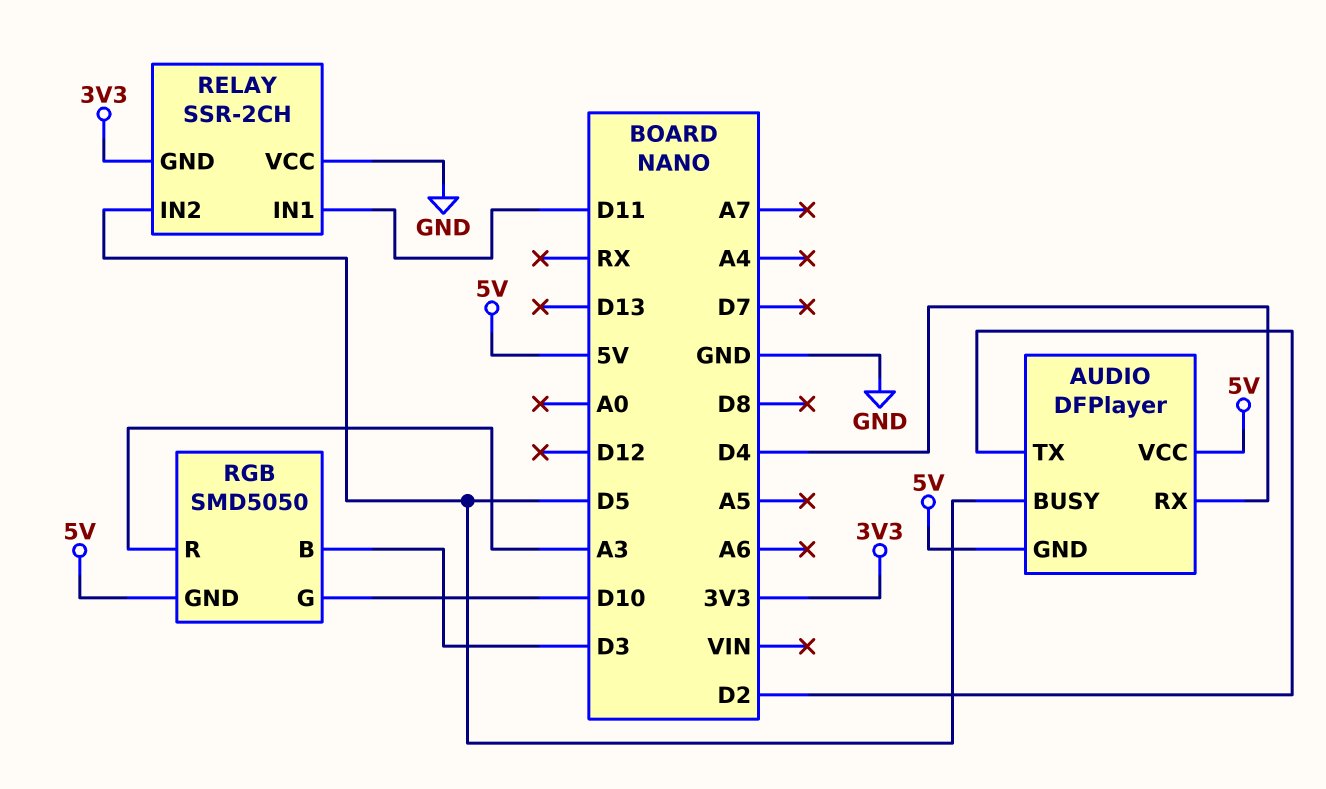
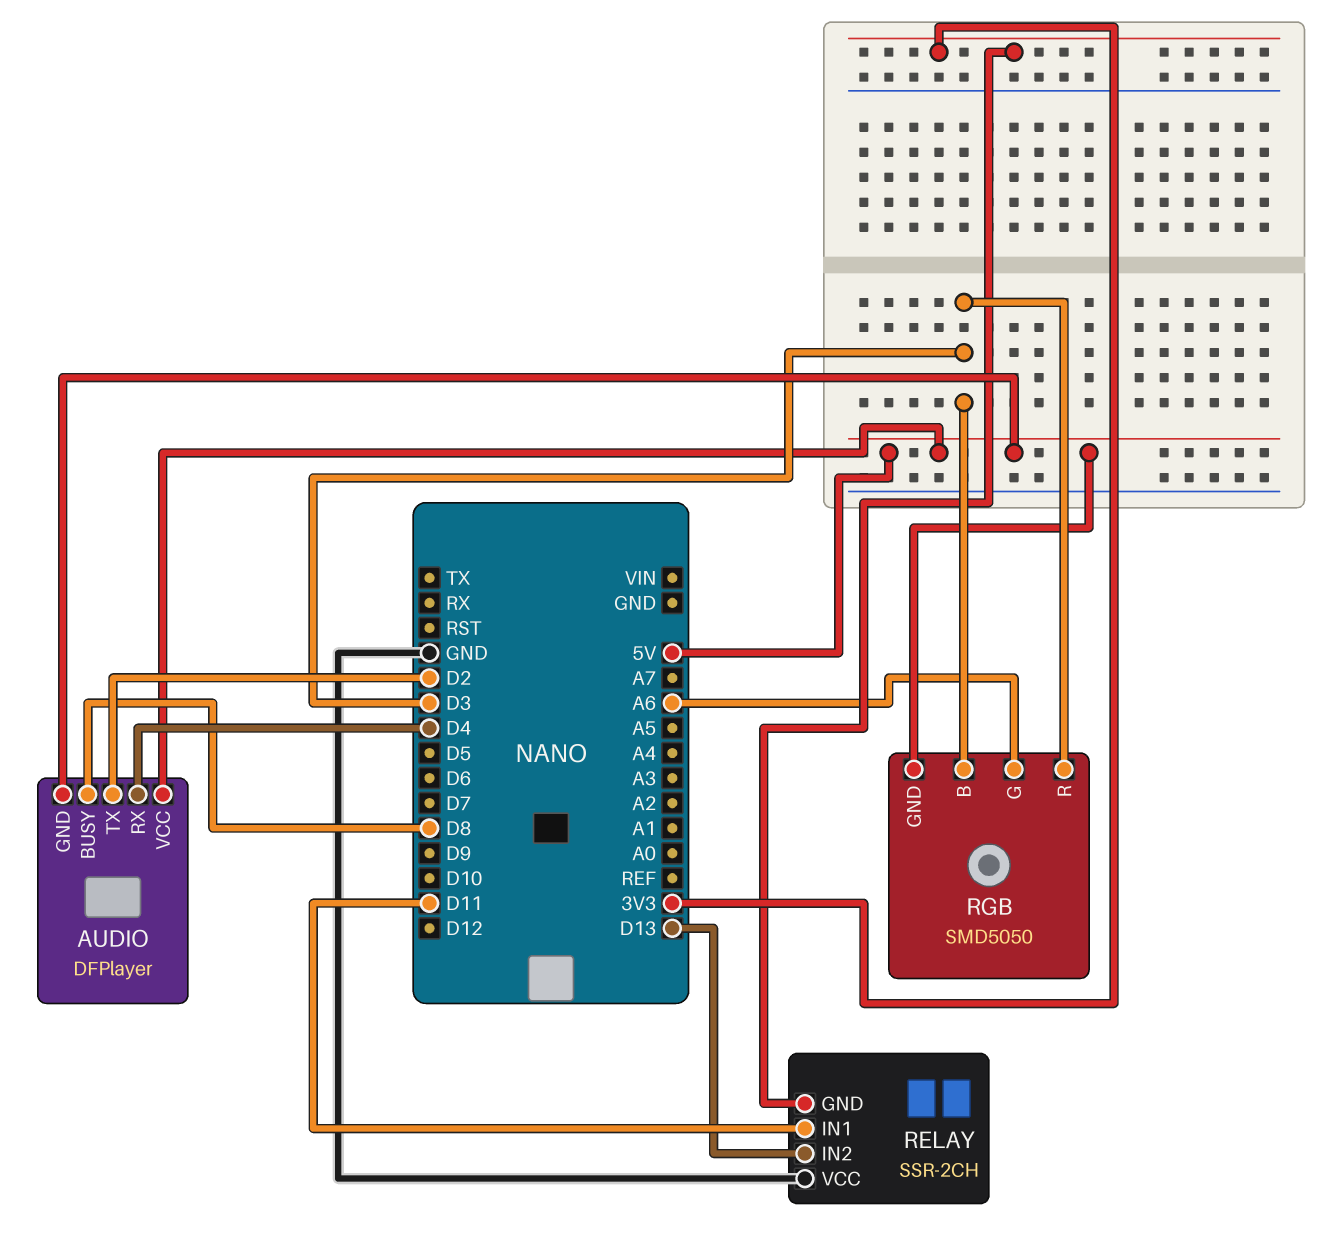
AUDIO pin BUSY: D5 -> D8
RELAY pin IN2: D5 -> D13
RGB pin G: D10 -> A6
RGB pin R: A3 -> D3

